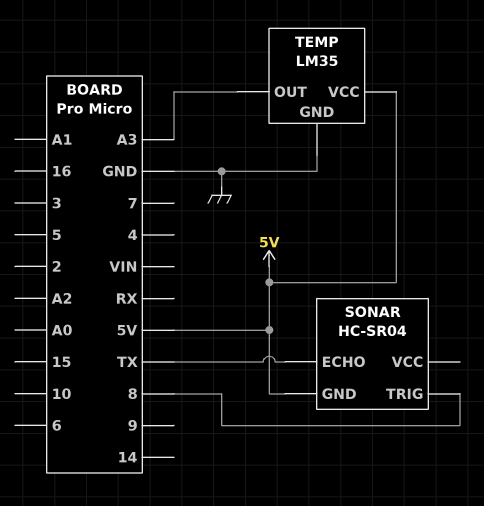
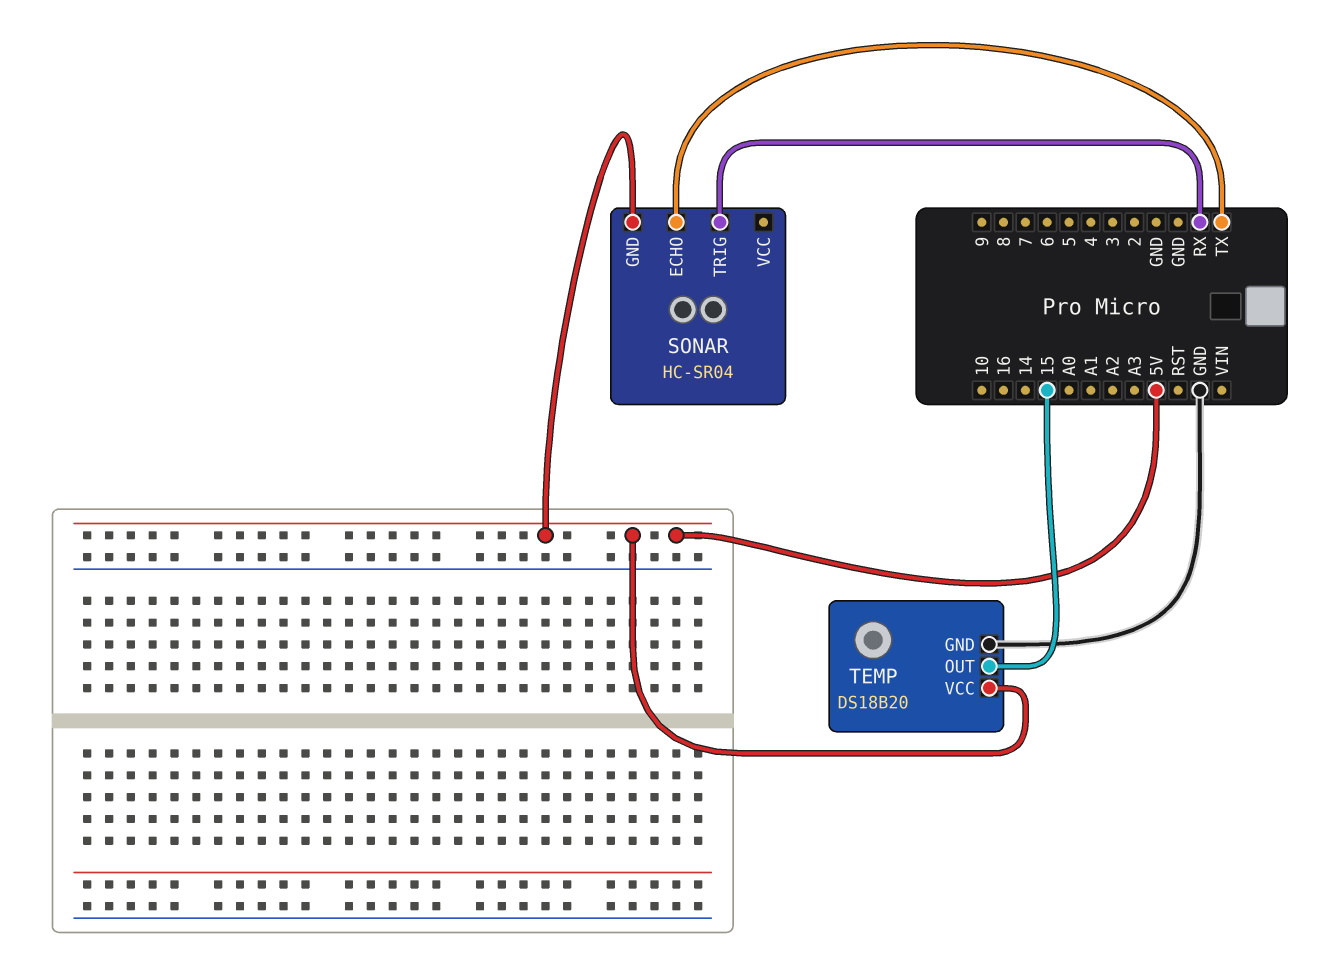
SONAR pin TRIG: 8 -> RX
TEMP: LM35 -> DS18B20
TEMP pin OUT: A3 -> 15

